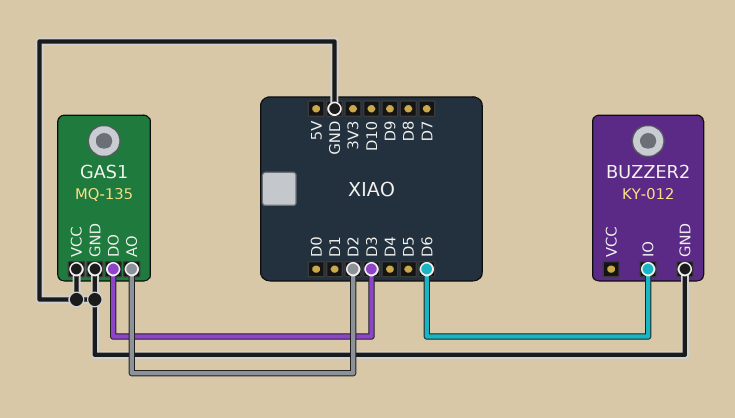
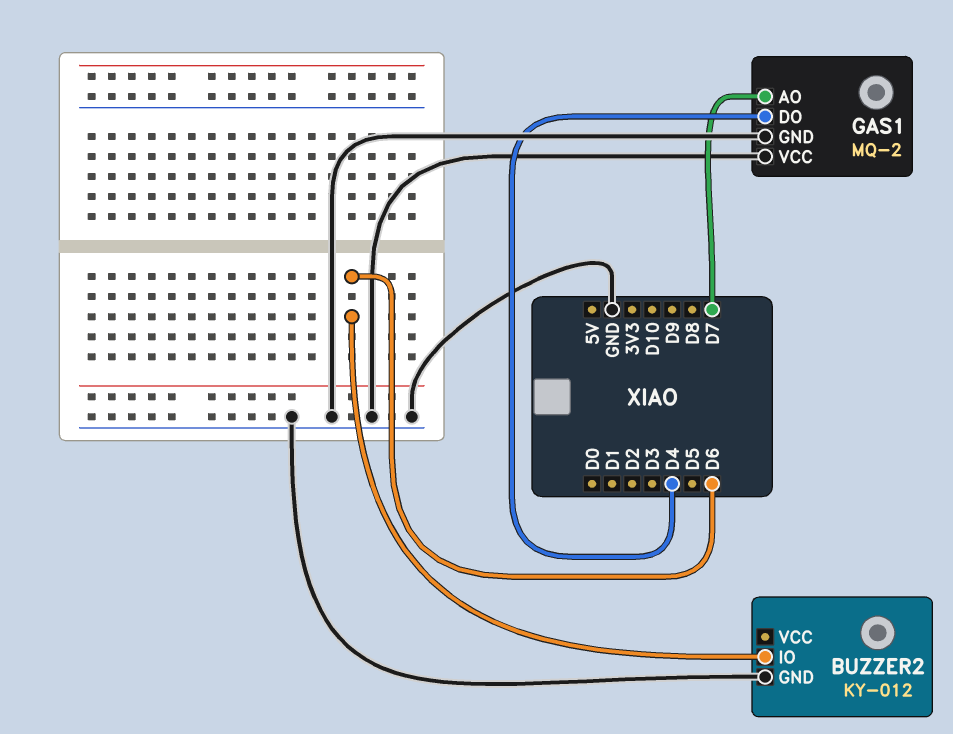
GAS1: MQ-135 -> MQ-2
GAS1 pin AO: D2 -> D7
GAS1 pin DO: D3 -> D4

